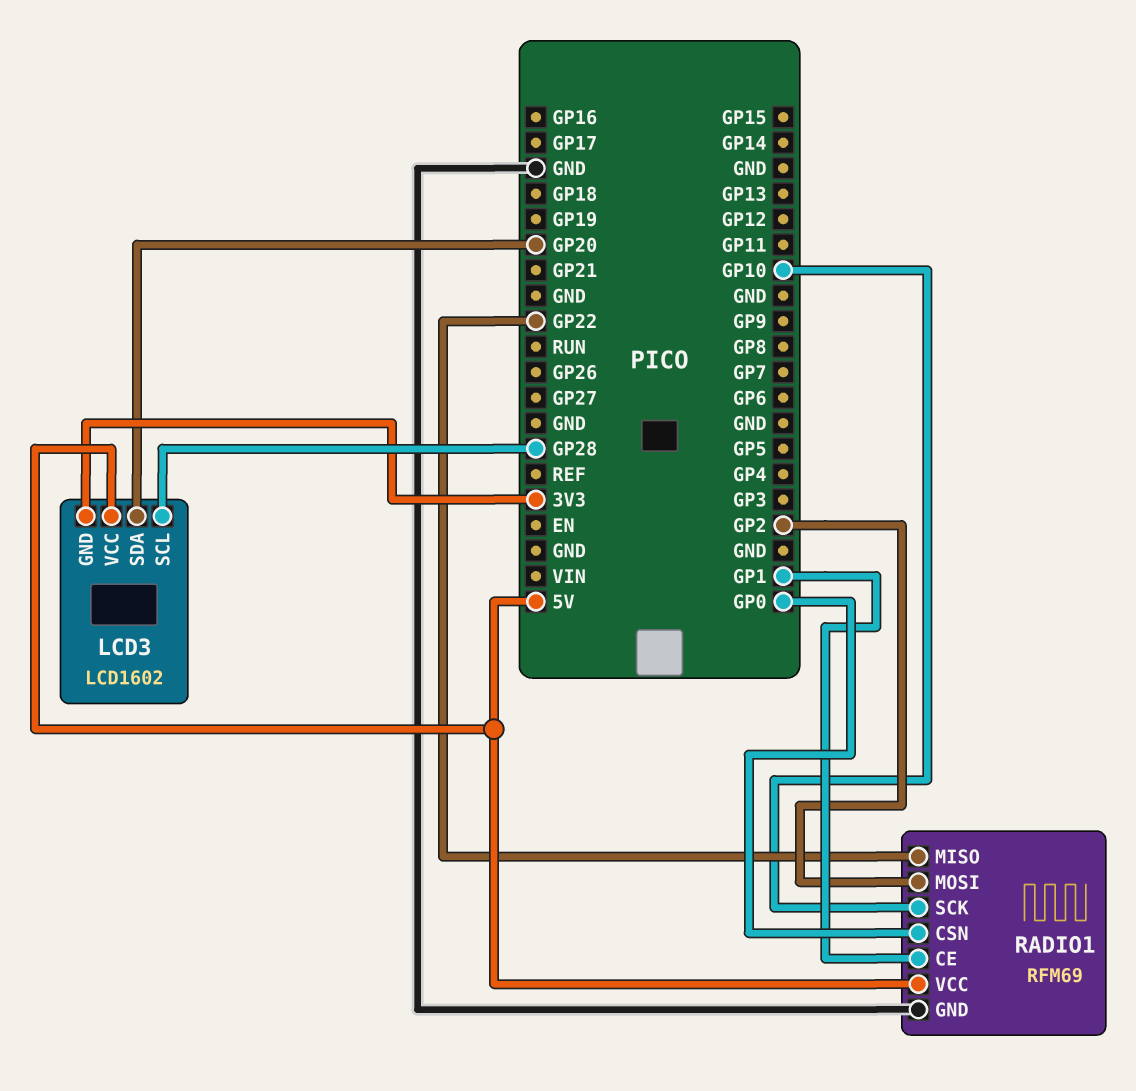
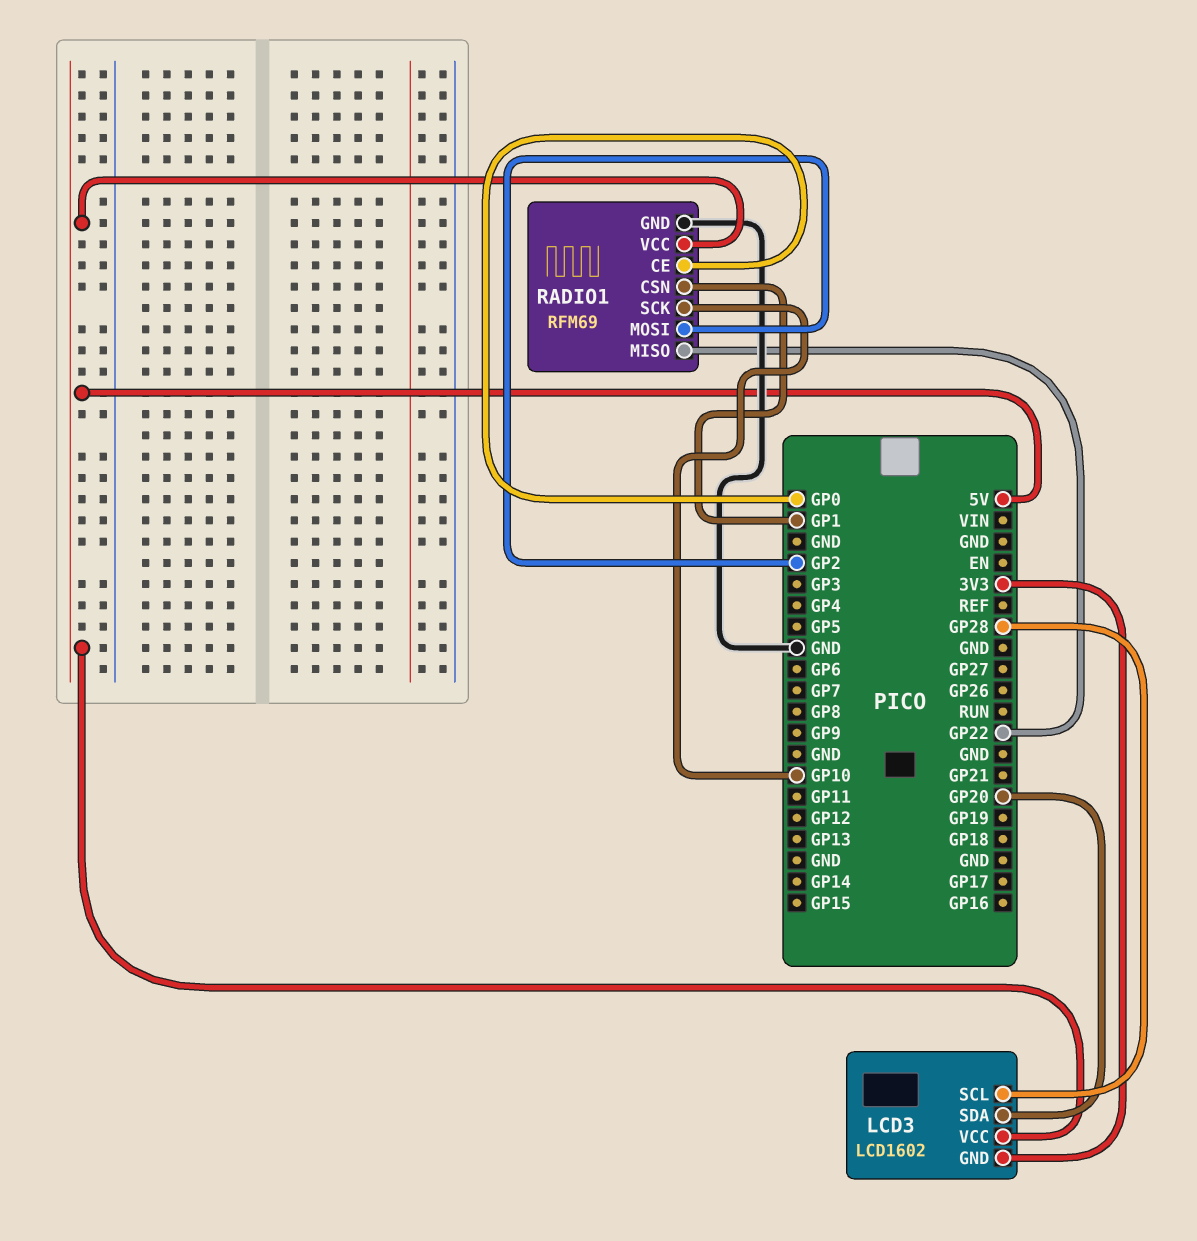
RADIO1 pin CE: GP1 -> GP0
RADIO1 pin CSN: GP0 -> GP1

